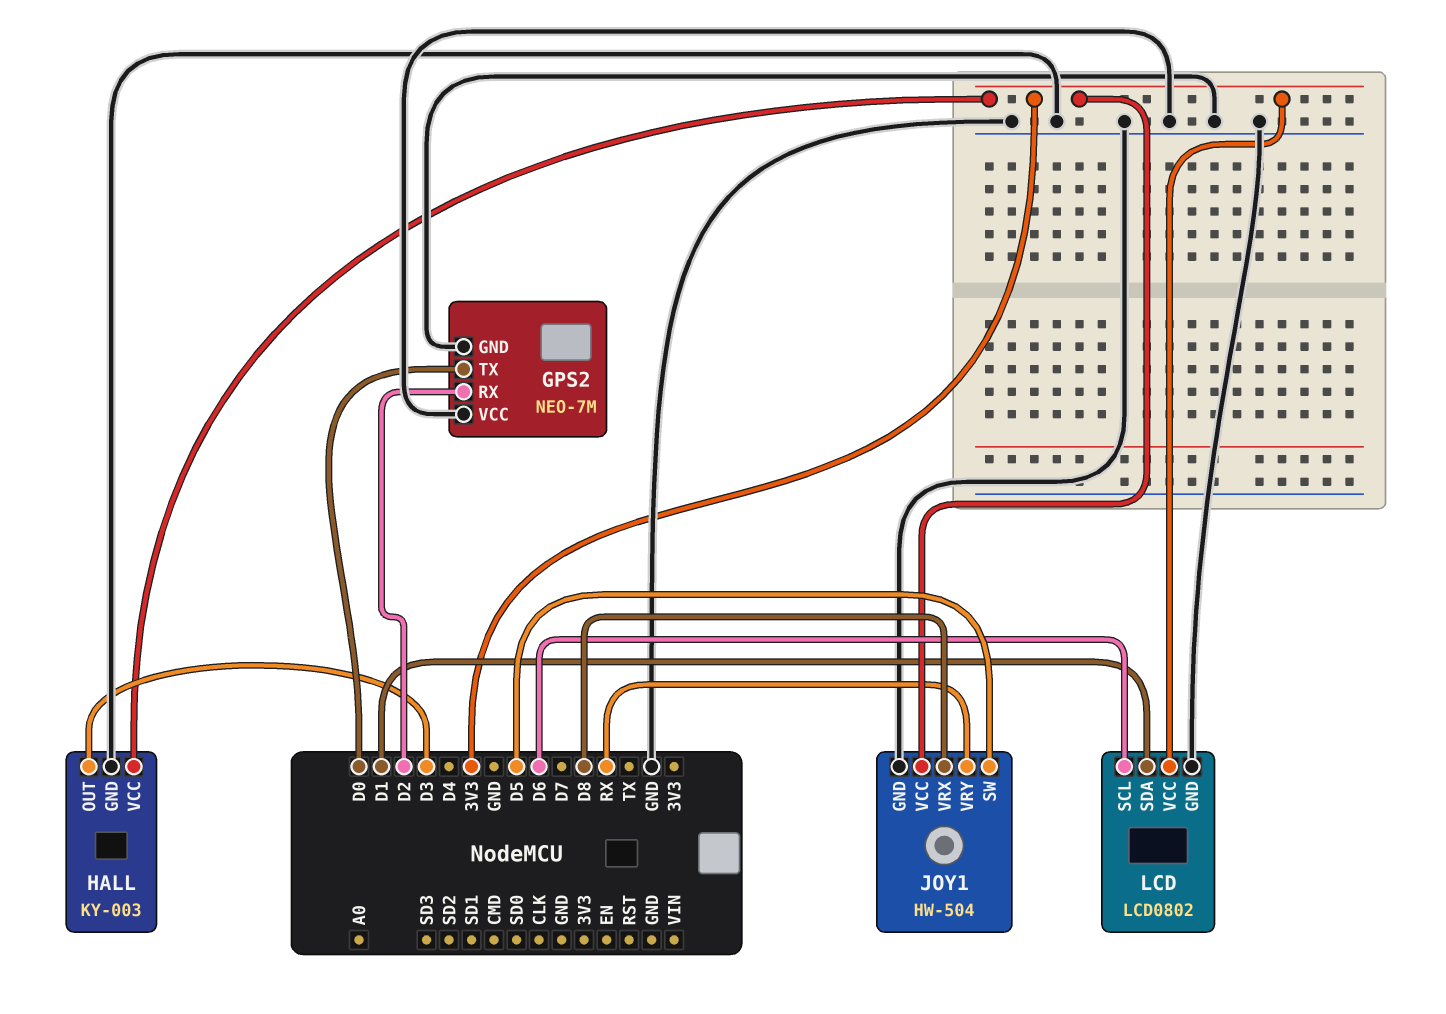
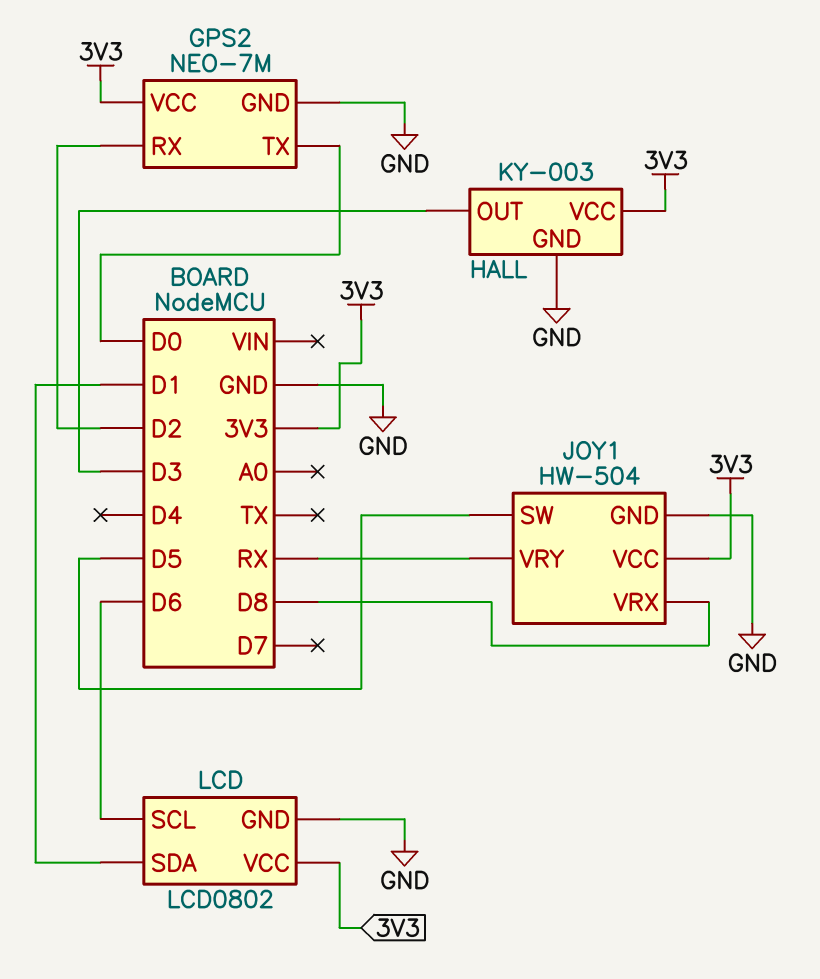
GPS2 pin VCC: GND -> 3V3

